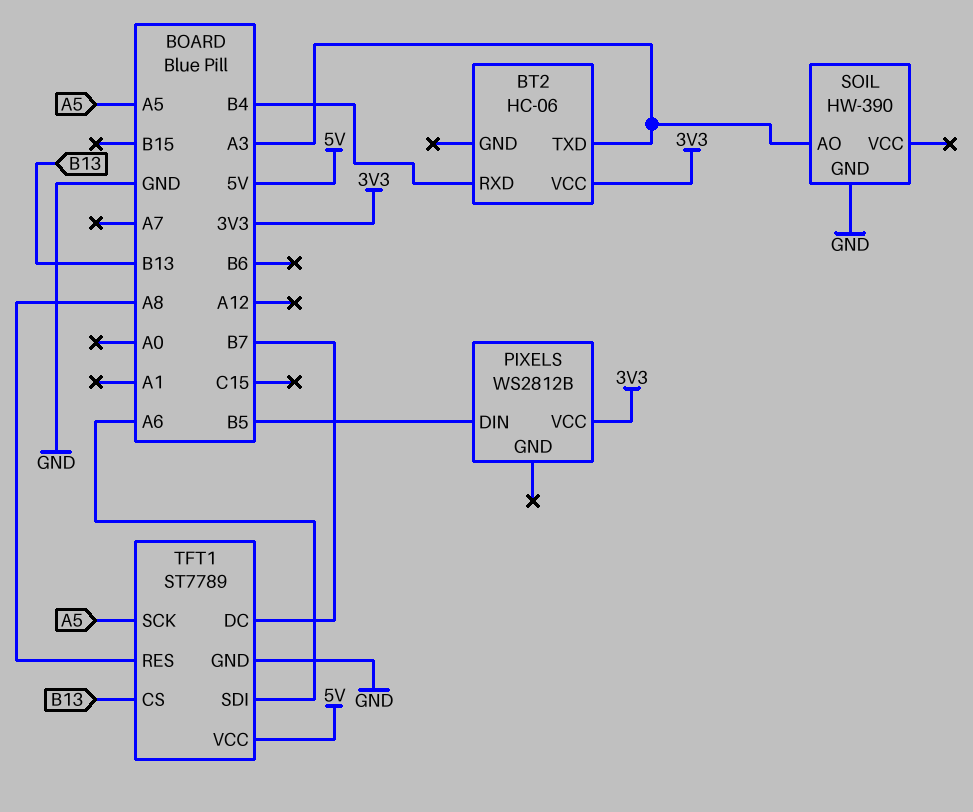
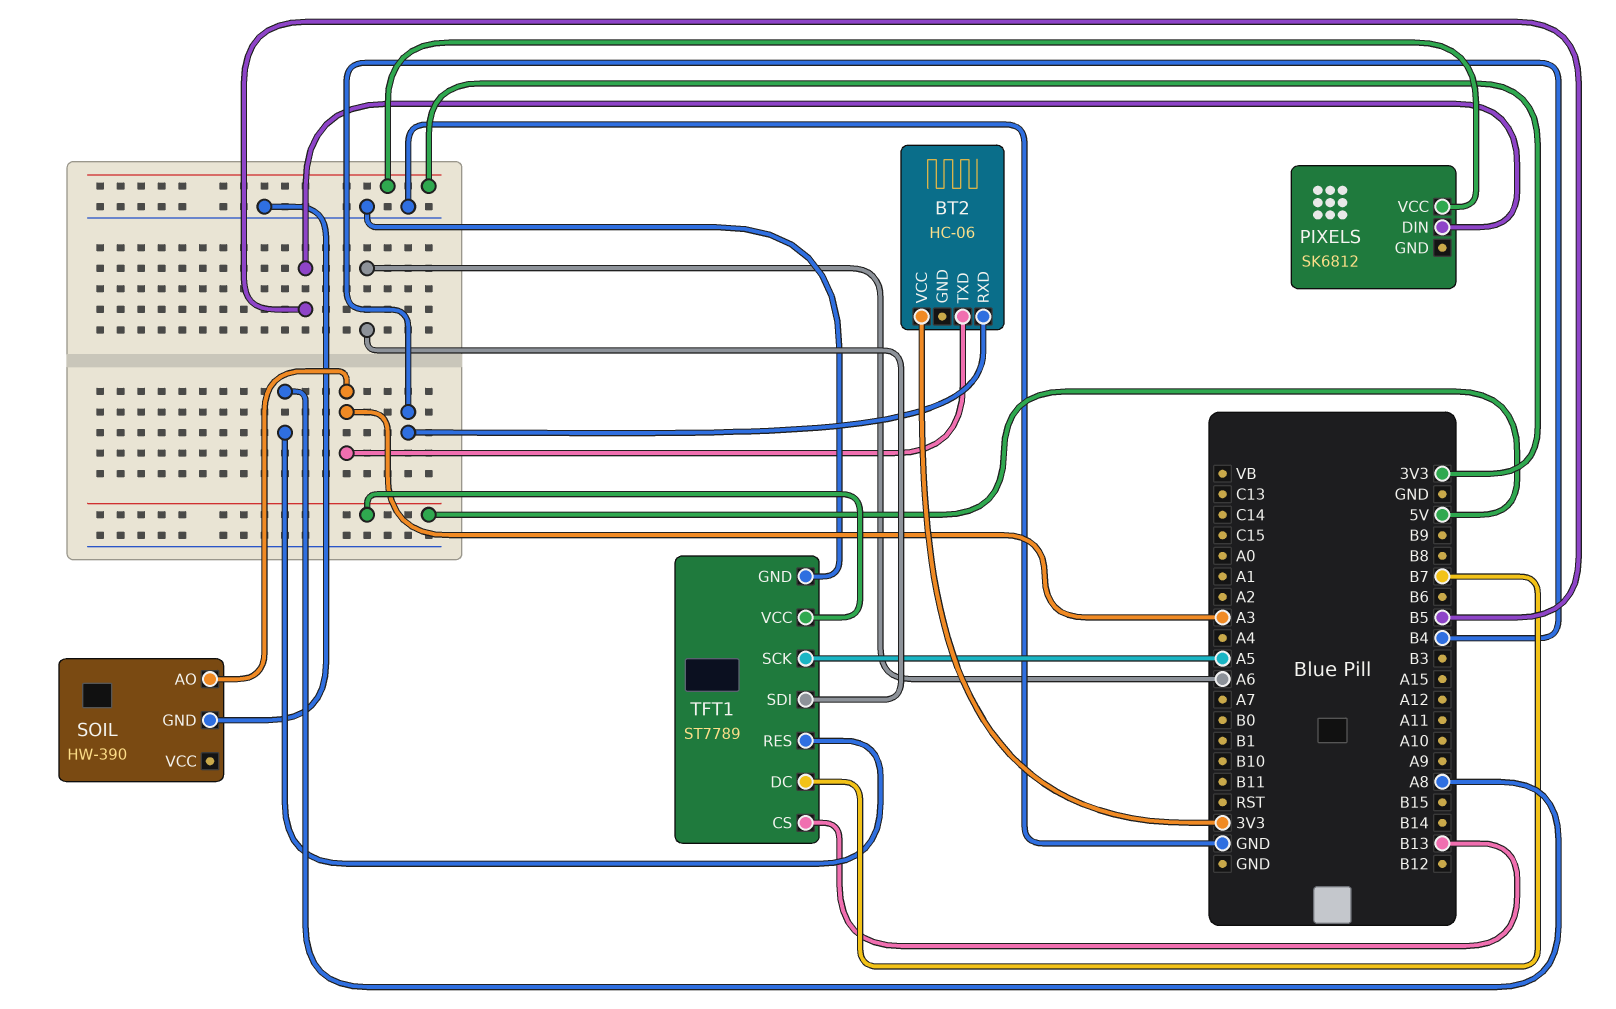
PIXELS: WS2812B -> SK6812

